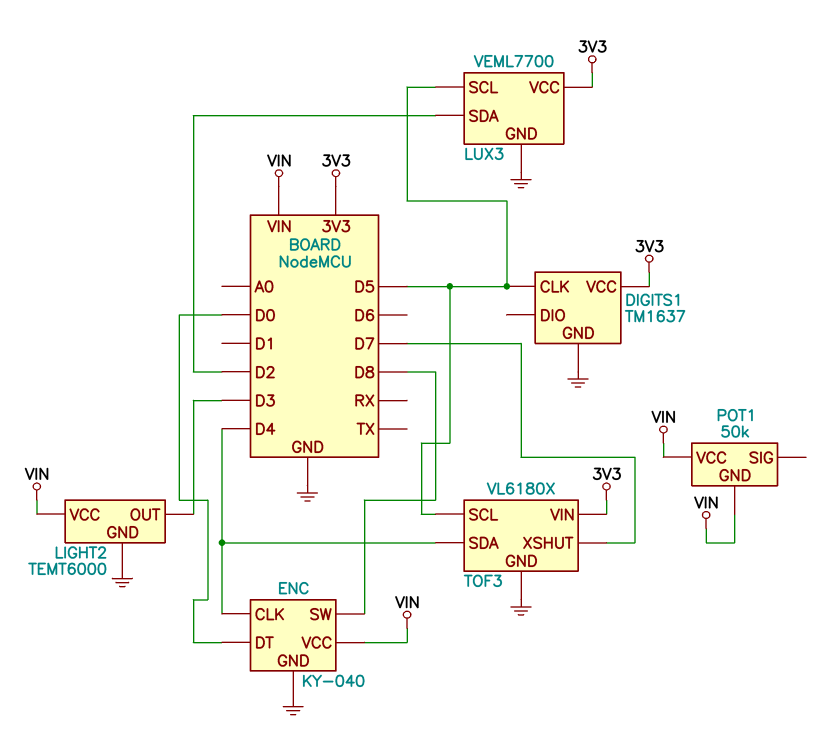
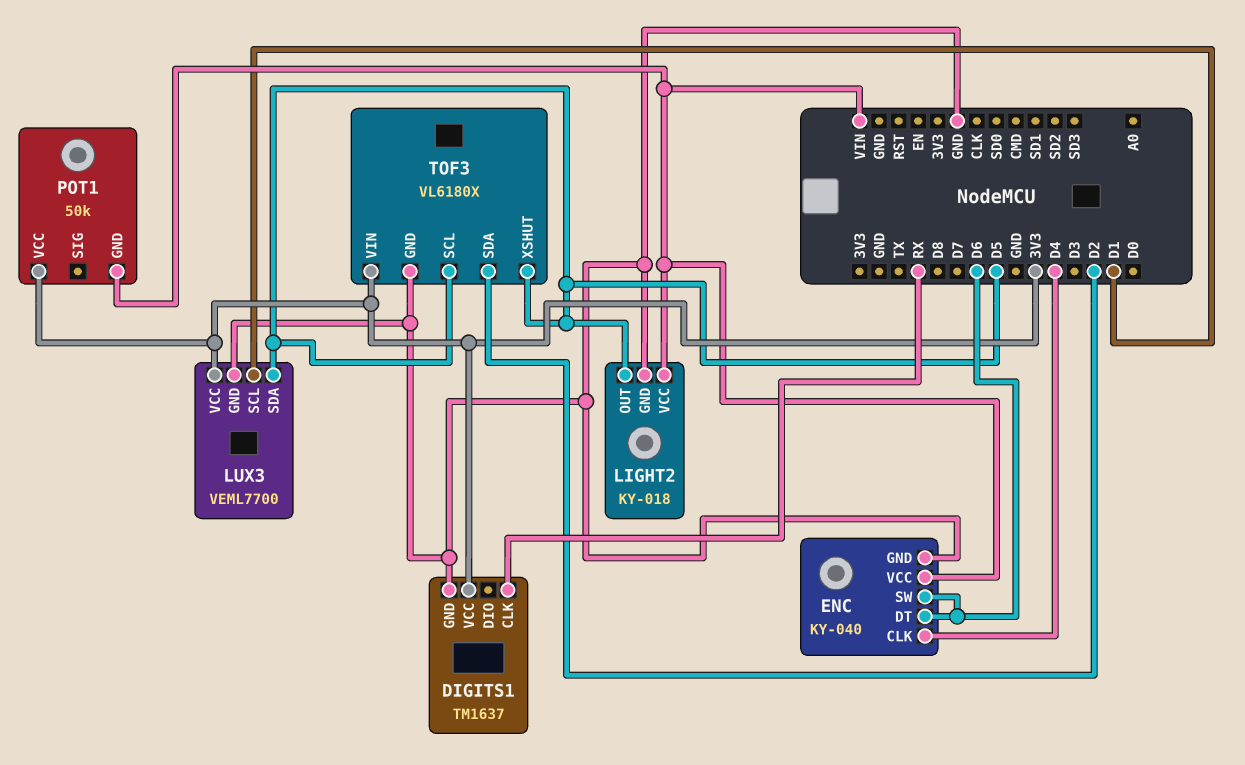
DIGITS1 pin CLK: D5 -> RX
ENC pin DT: D0 -> D6
ENC pin SW: D8 -> D6
LIGHT2: TEMT6000 -> KY-018
LIGHT2 pin OUT: D3 -> D5
LUX3 pin SCL: D5 -> D1
LUX3 pin SDA: D2 -> D5
POT1 pin VCC: VIN -> 3V3
TOF3 pin SDA: D4 -> D2
TOF3 pin XSHUT: D7 -> D5

